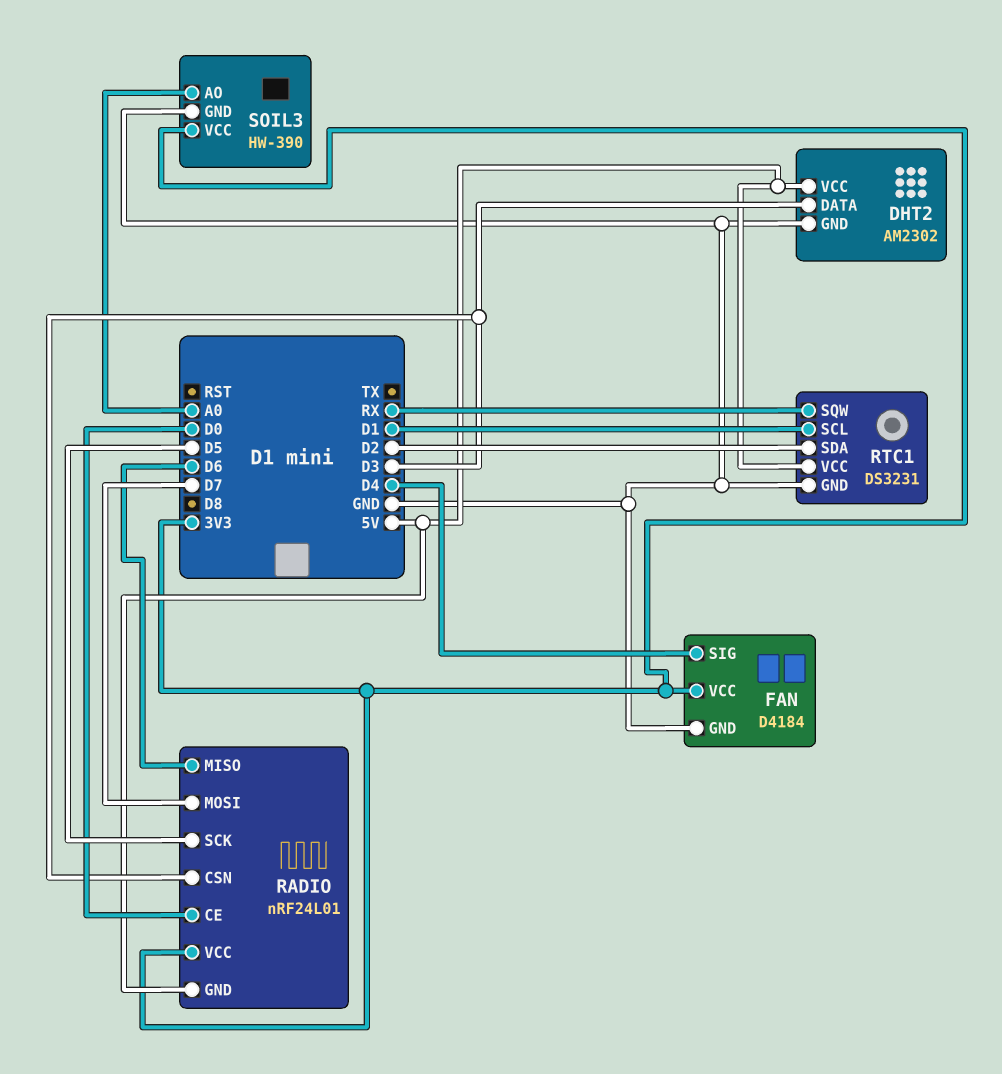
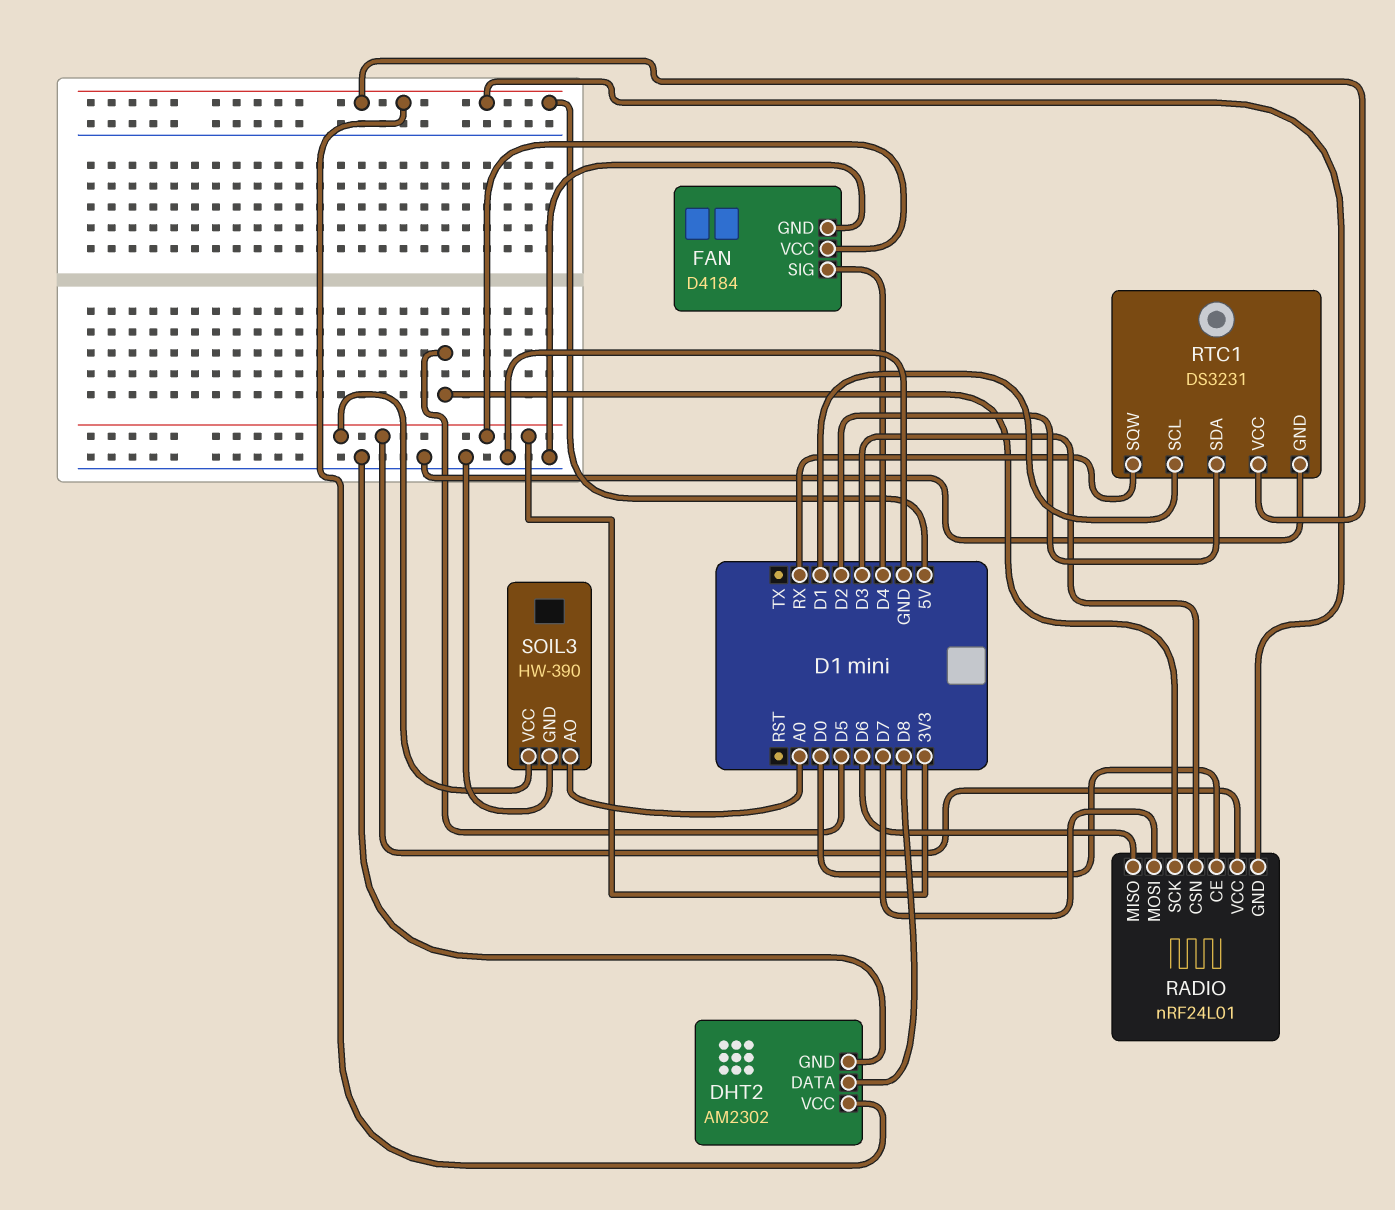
DHT2 pin DATA: D3 -> D8

